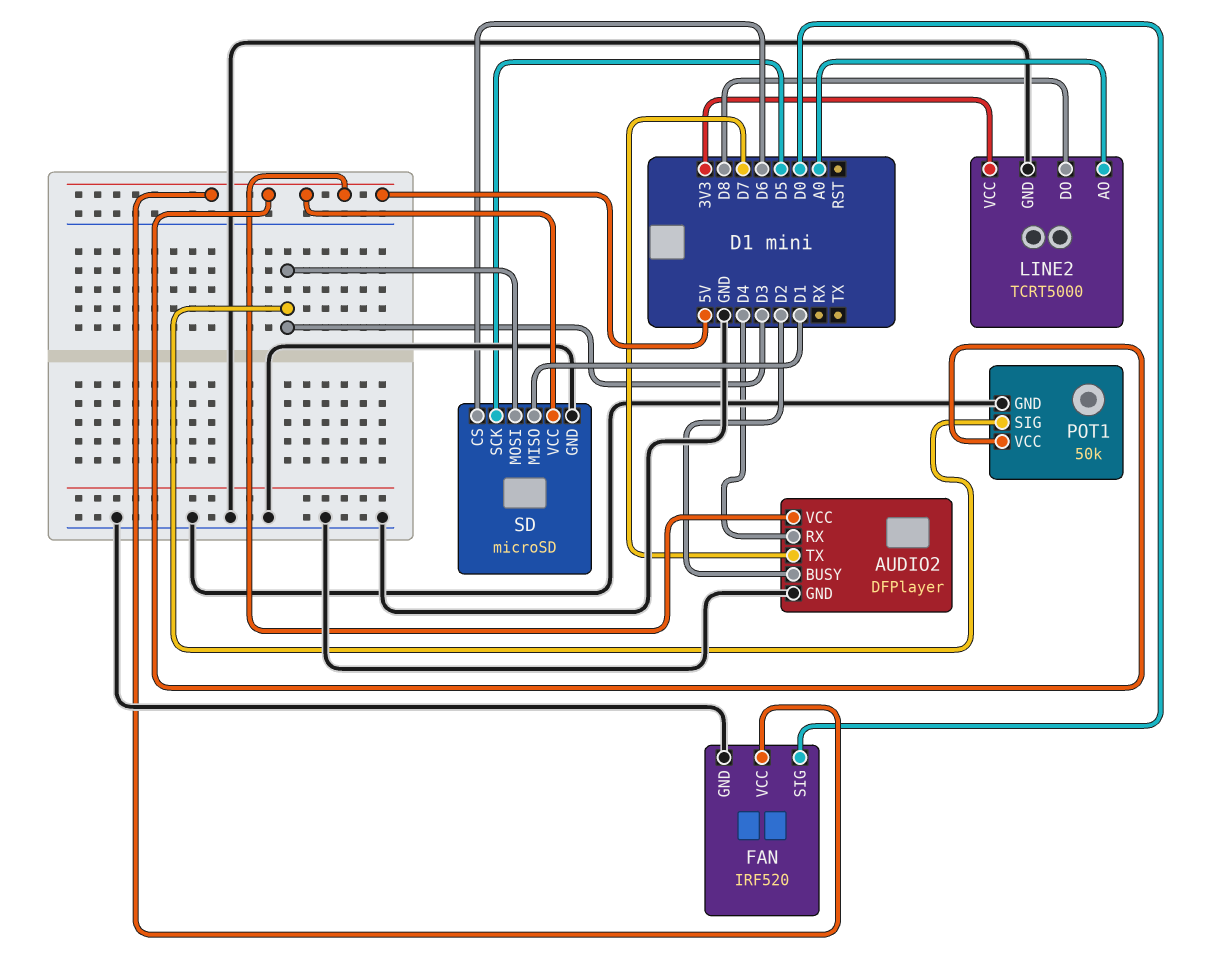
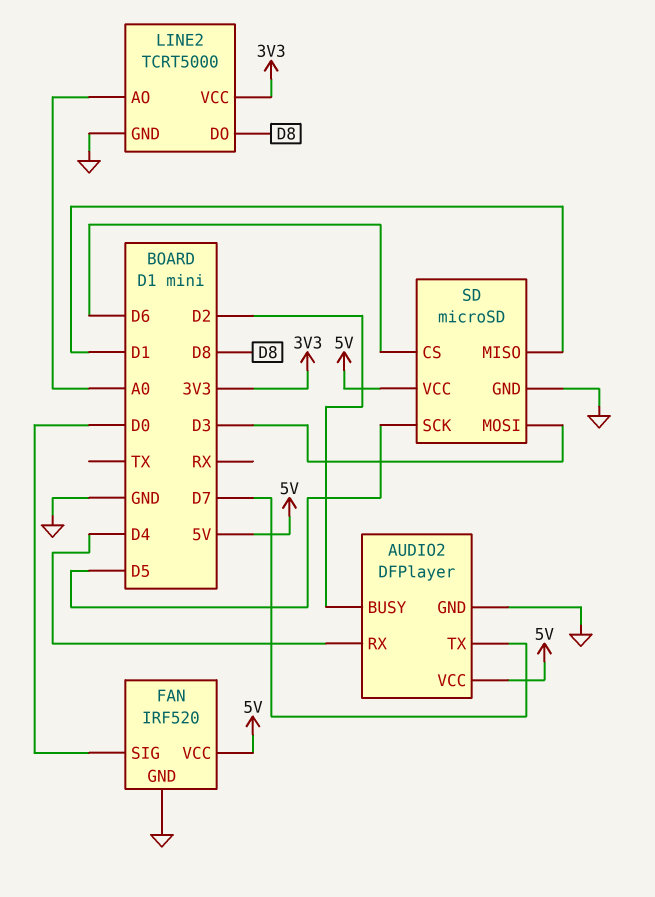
POT1: 50k -> none
POT1 pin GND: GND -> none
POT1 pin SIG: D3 -> none
POT1 pin VCC: 5V -> none

